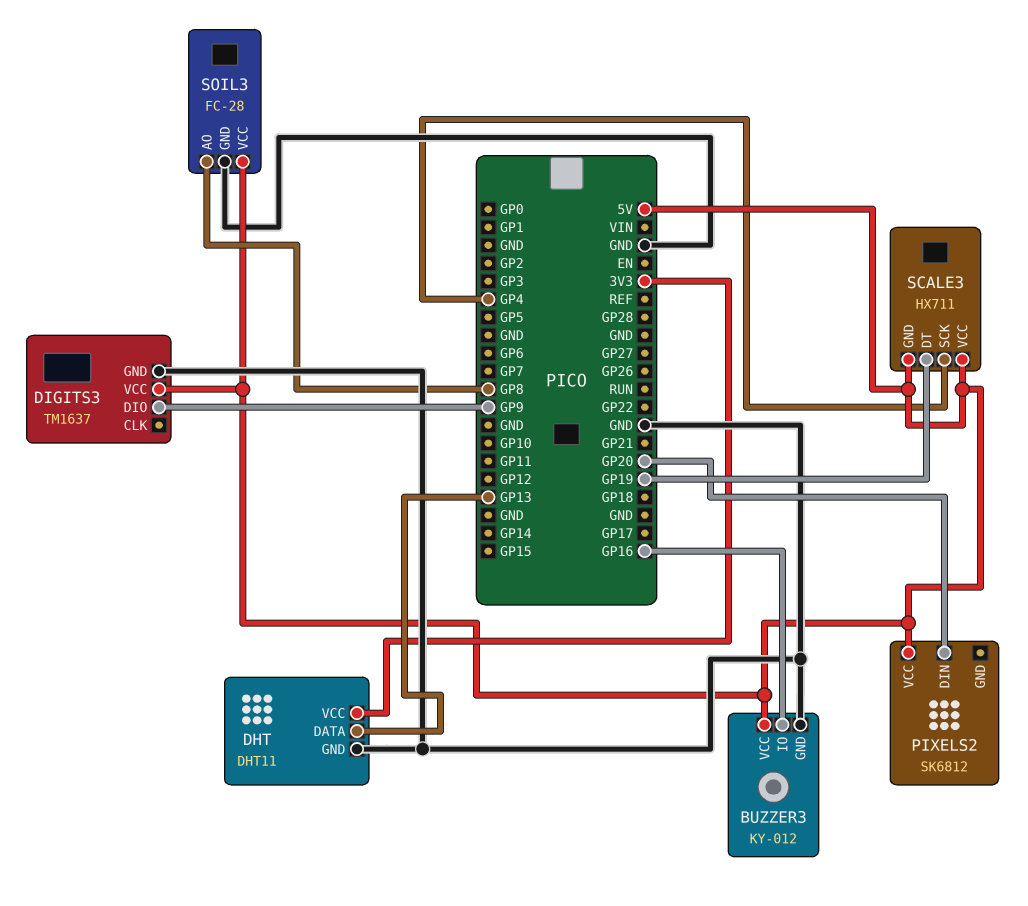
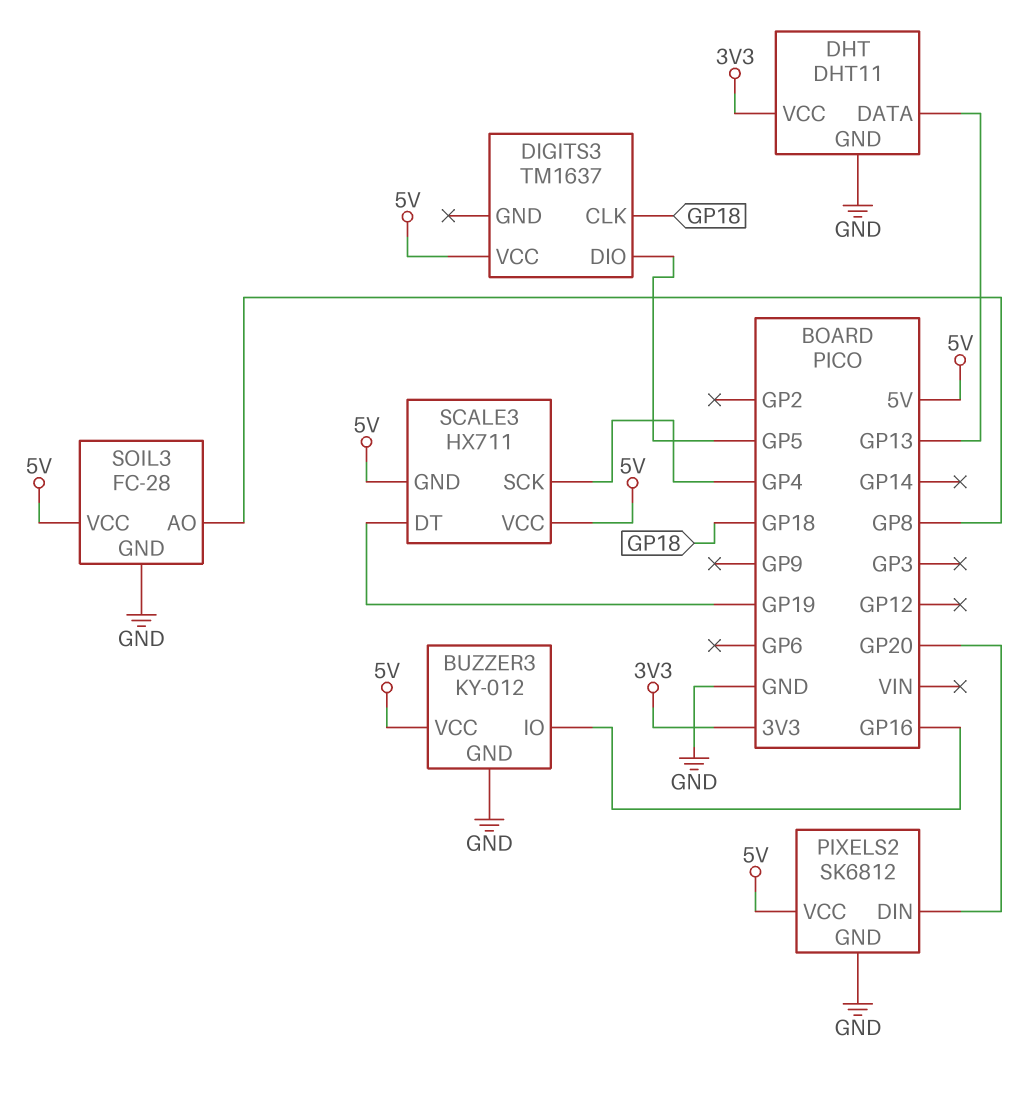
DIGITS3 pin CLK: none -> GP18
DIGITS3 pin DIO: GP9 -> GP5
DIGITS3 pin GND: GND -> none
PIXELS2 pin GND: none -> GND

